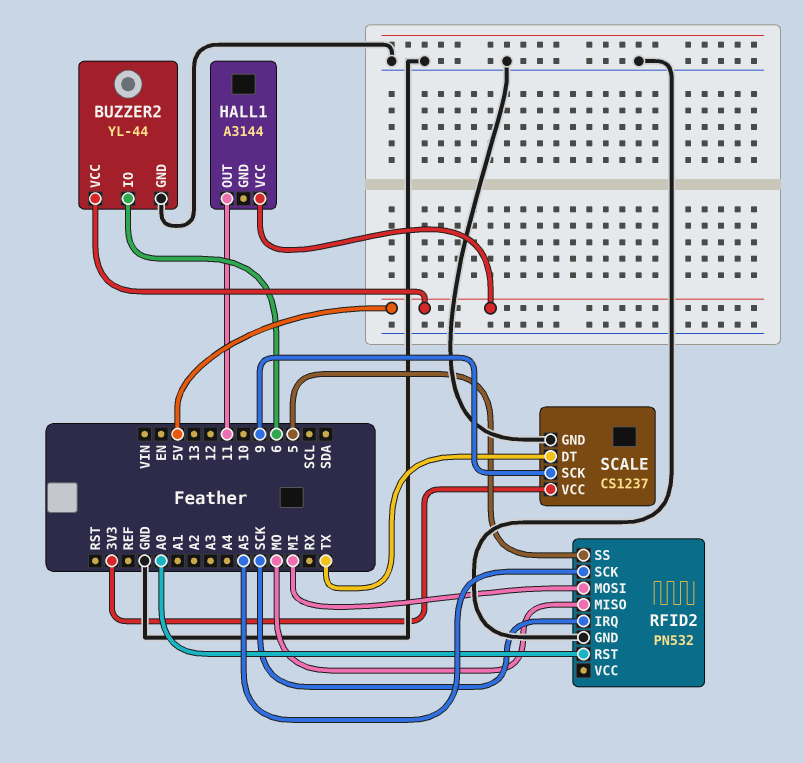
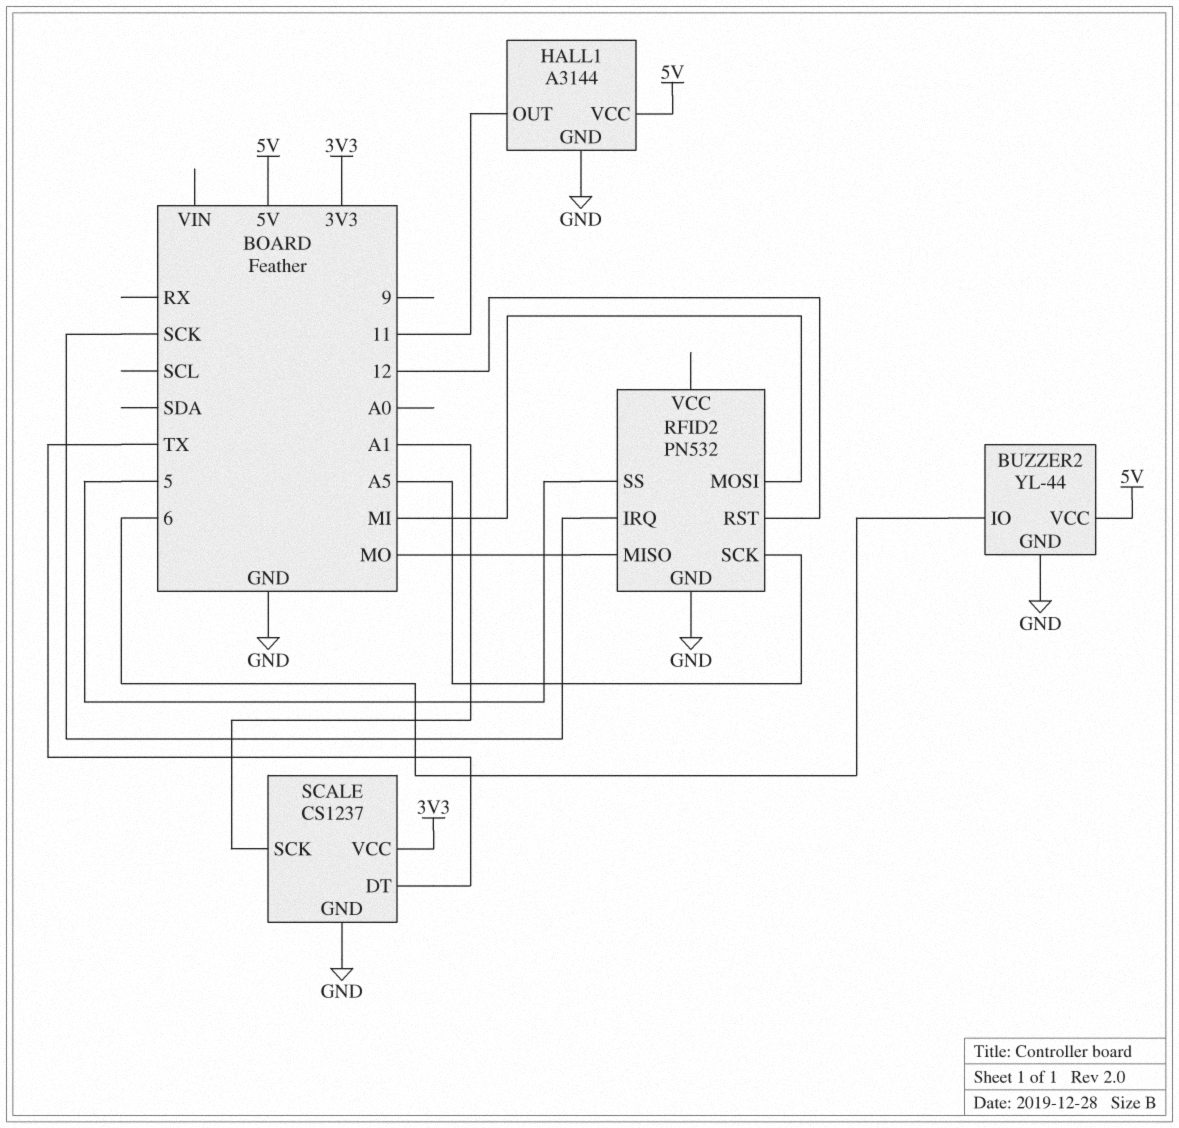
HALL1 pin GND: none -> GND
RFID2 pin RST: A0 -> 12
SCALE pin SCK: 9 -> A1

